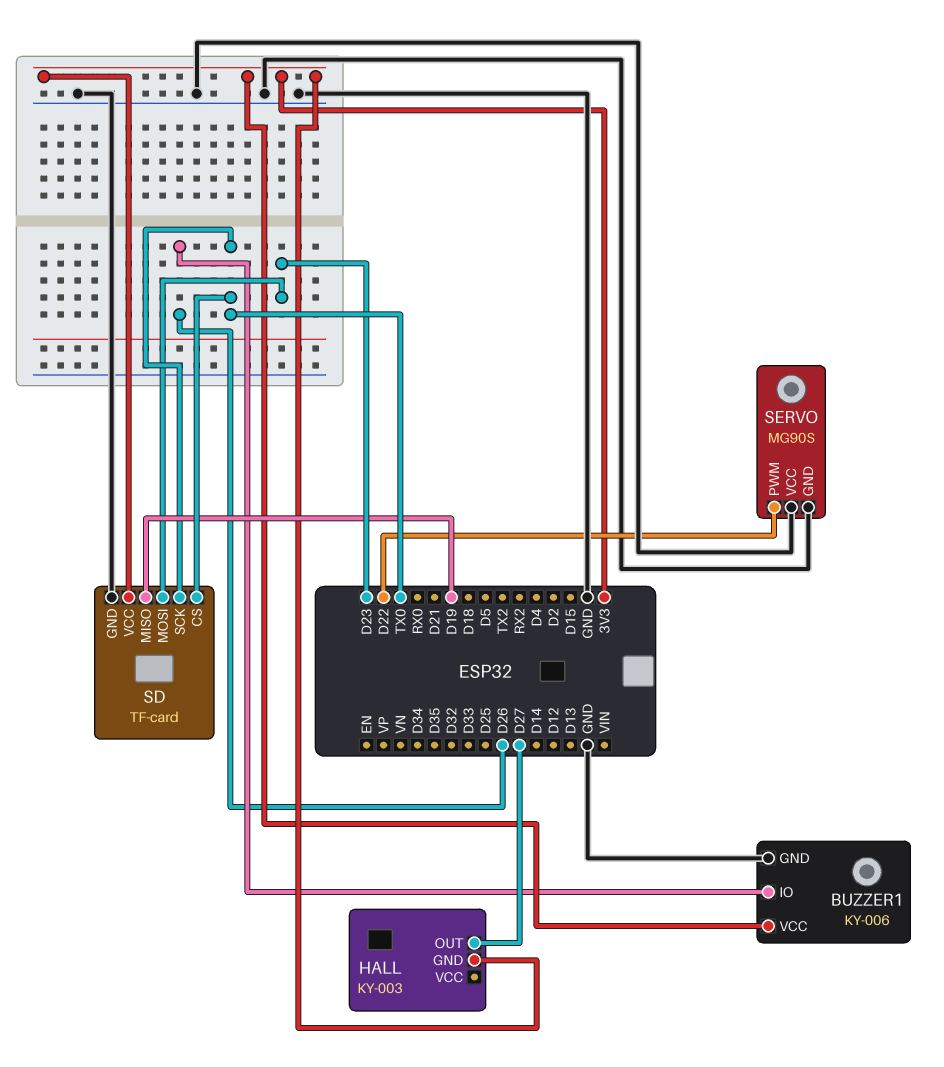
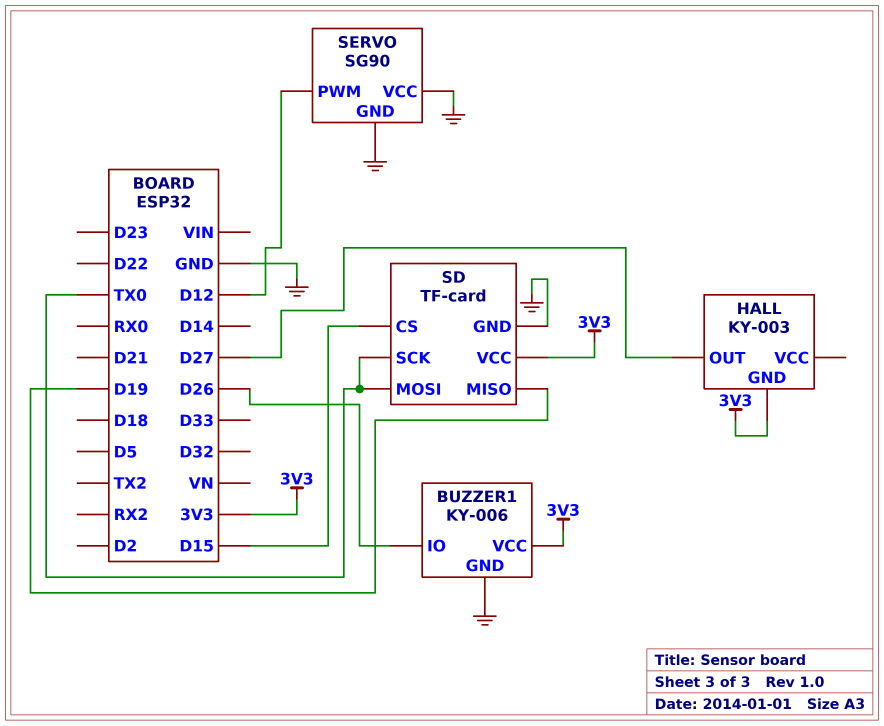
SD pin CS: TX0 -> D15
SD pin MOSI: D23 -> TX0
SERVO: MG90S -> SG90
SERVO pin PWM: D22 -> D12

